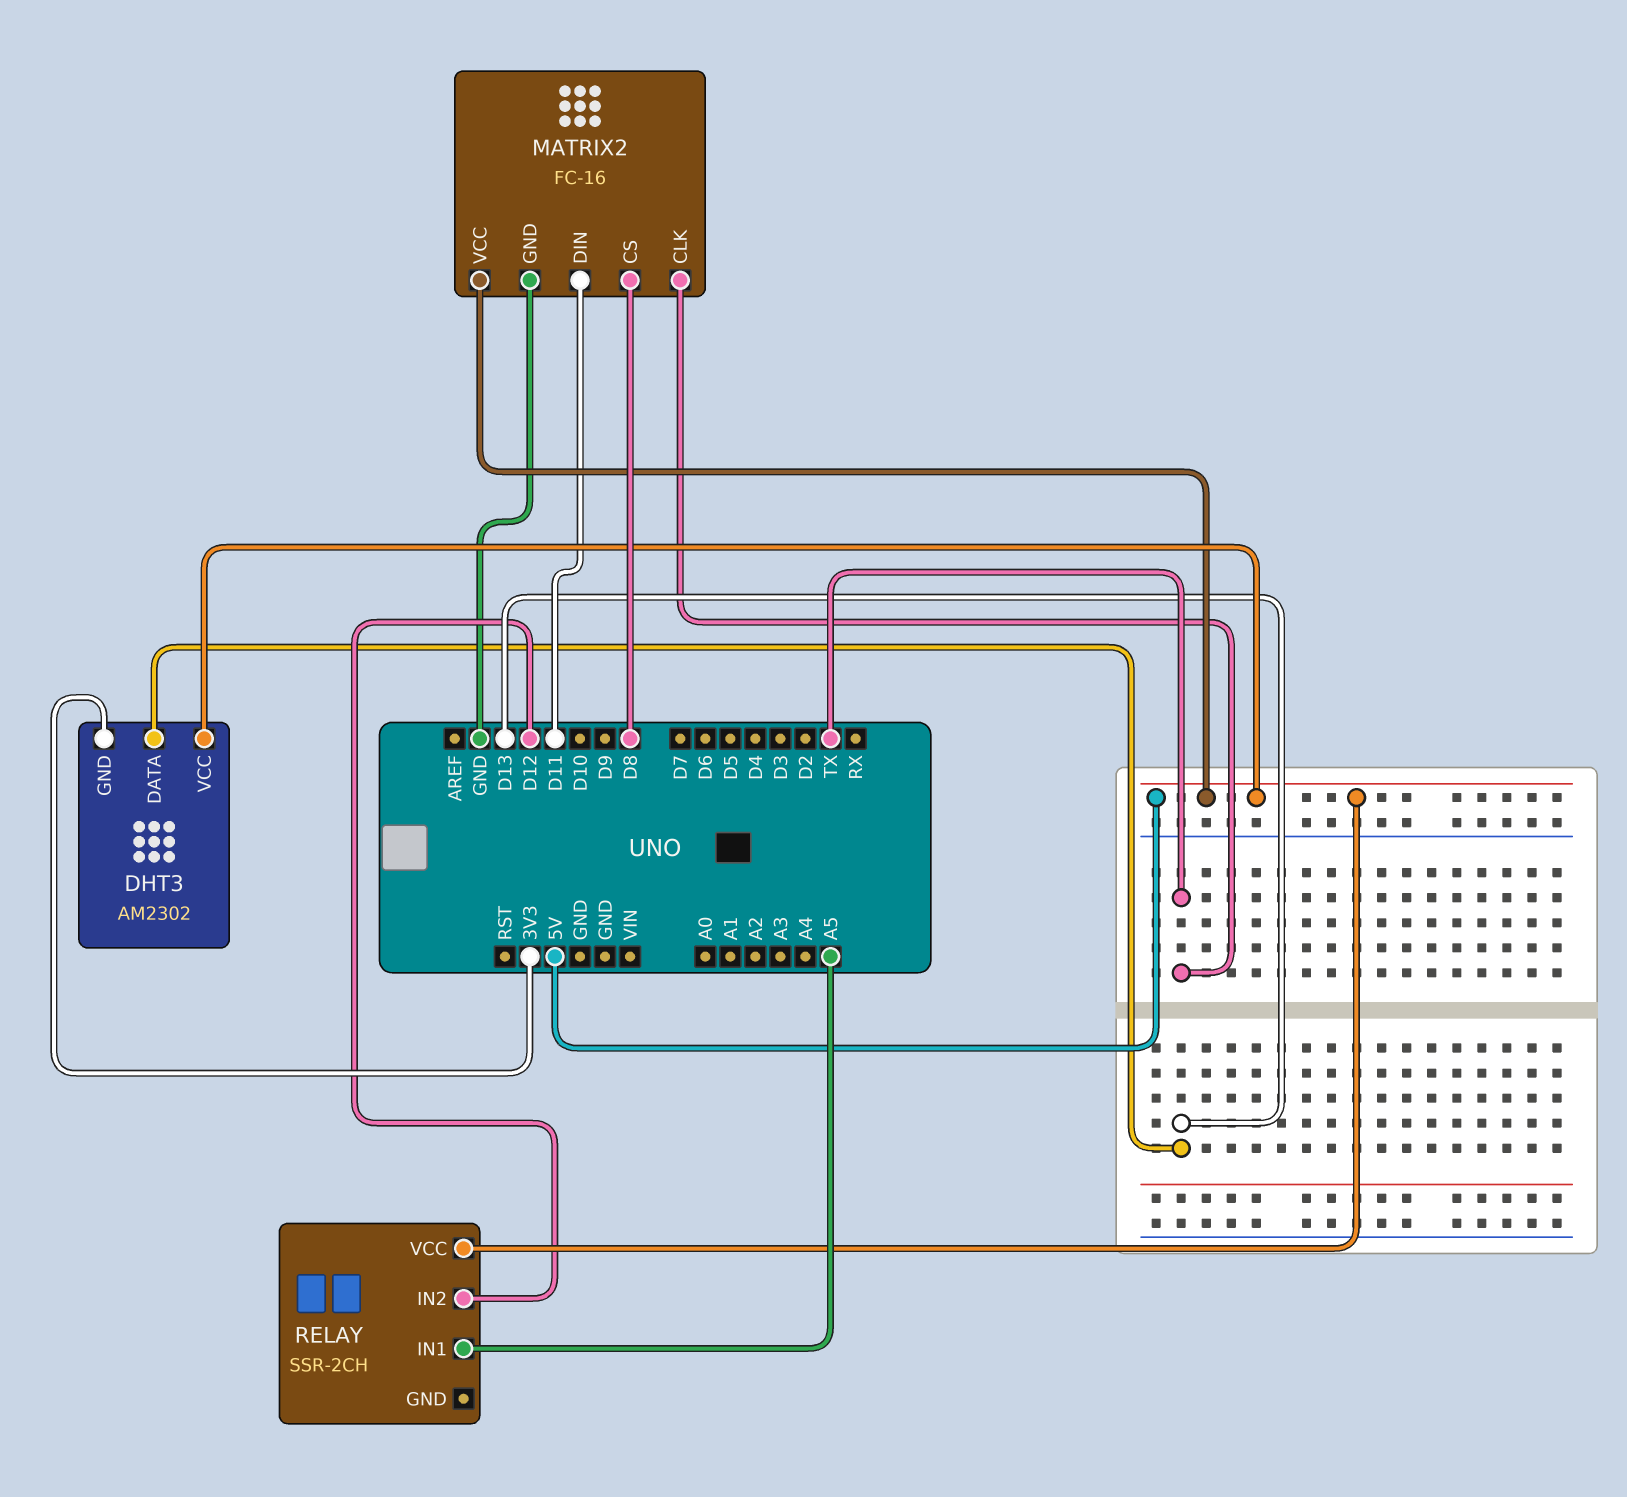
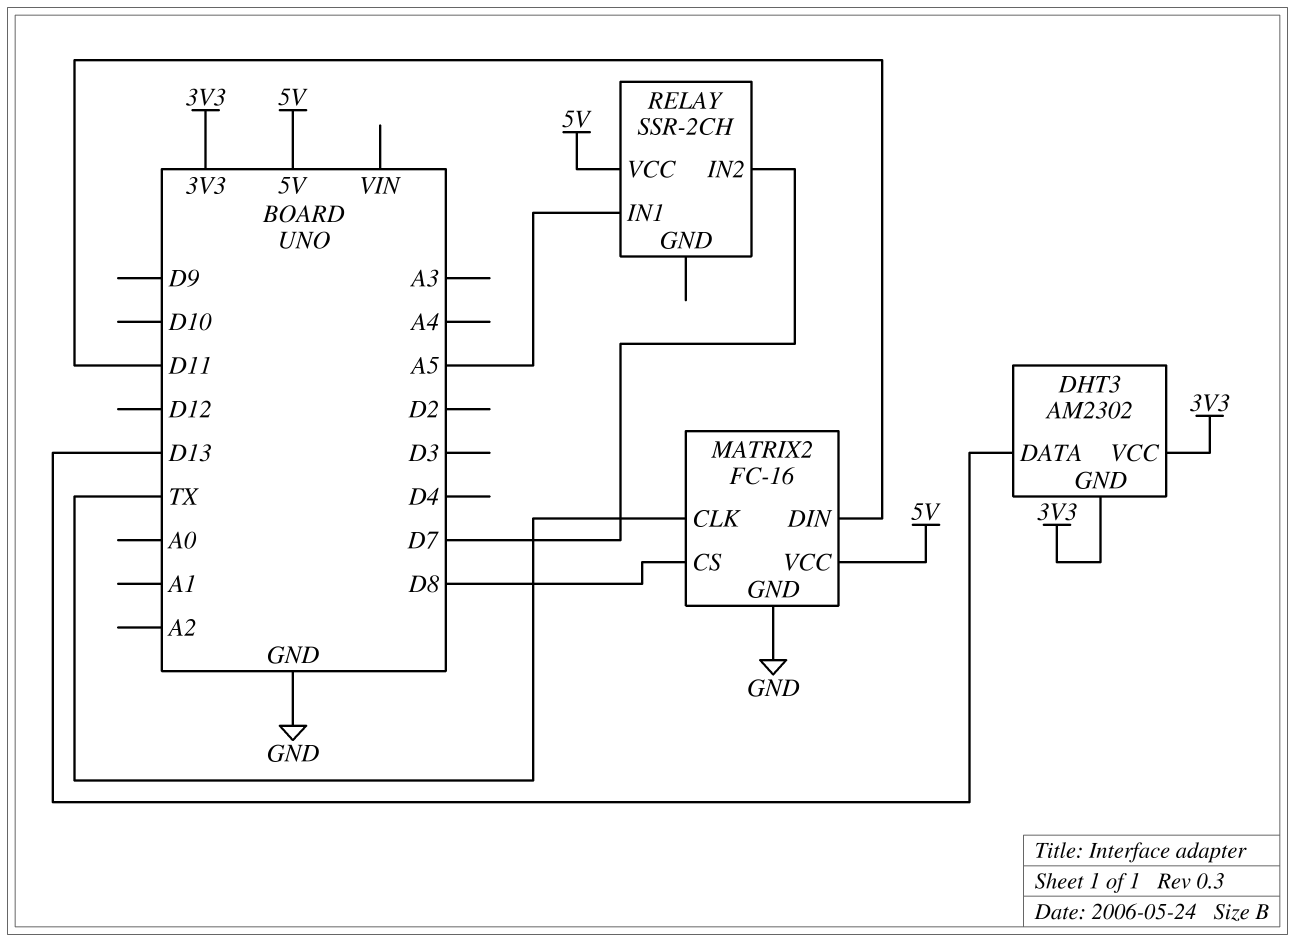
DHT3 pin VCC: 5V -> 3V3
RELAY pin IN2: D12 -> D7

